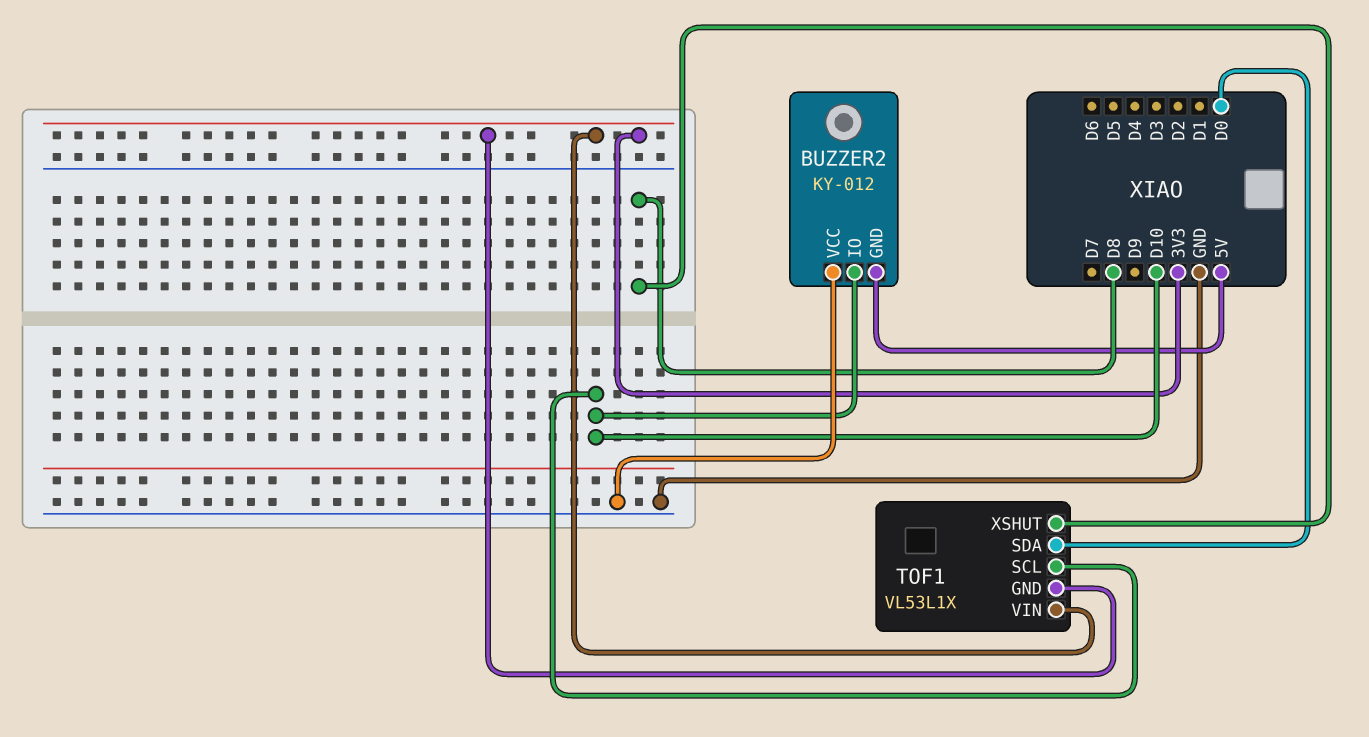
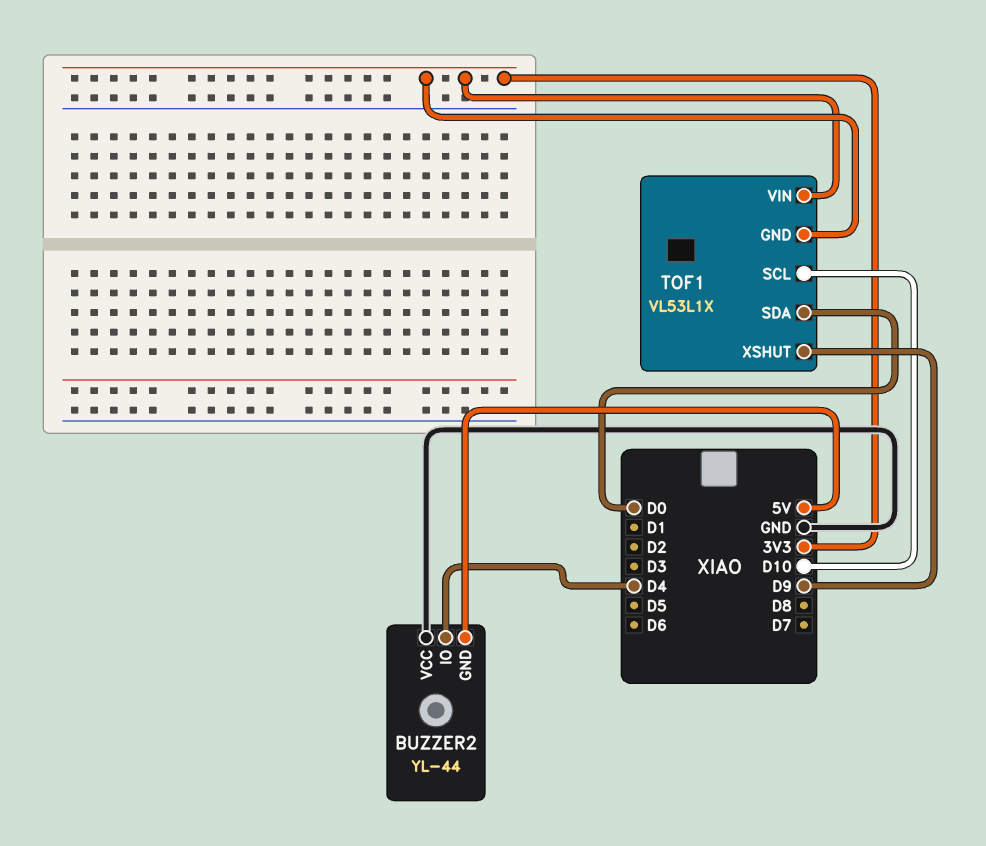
BUZZER2: KY-012 -> YL-44
BUZZER2 pin IO: D10 -> D4
TOF1 pin XSHUT: D8 -> D9

